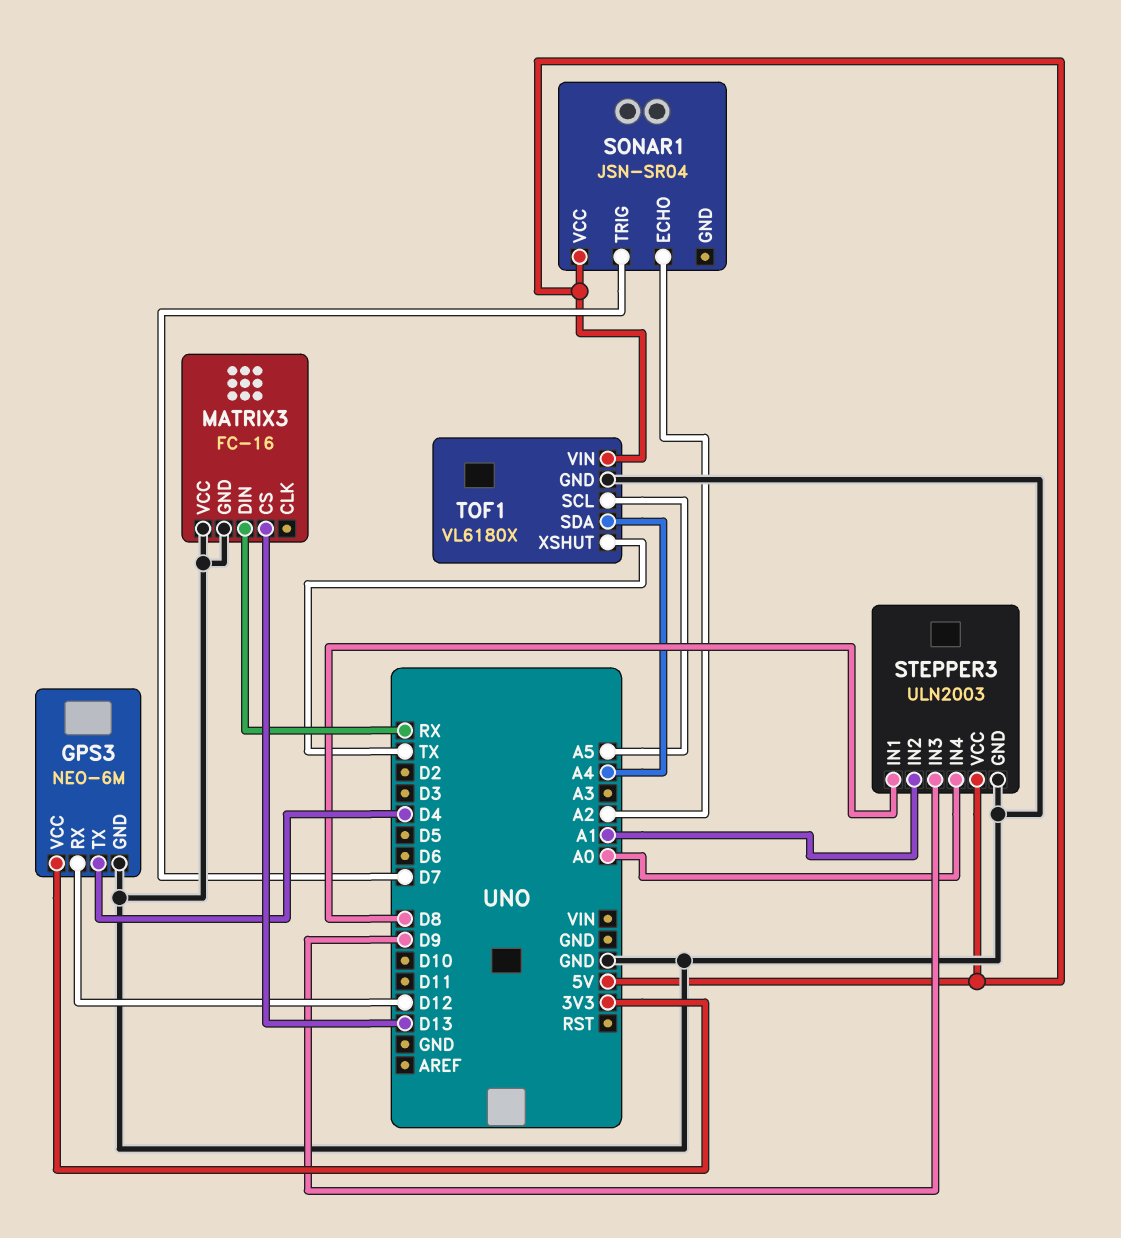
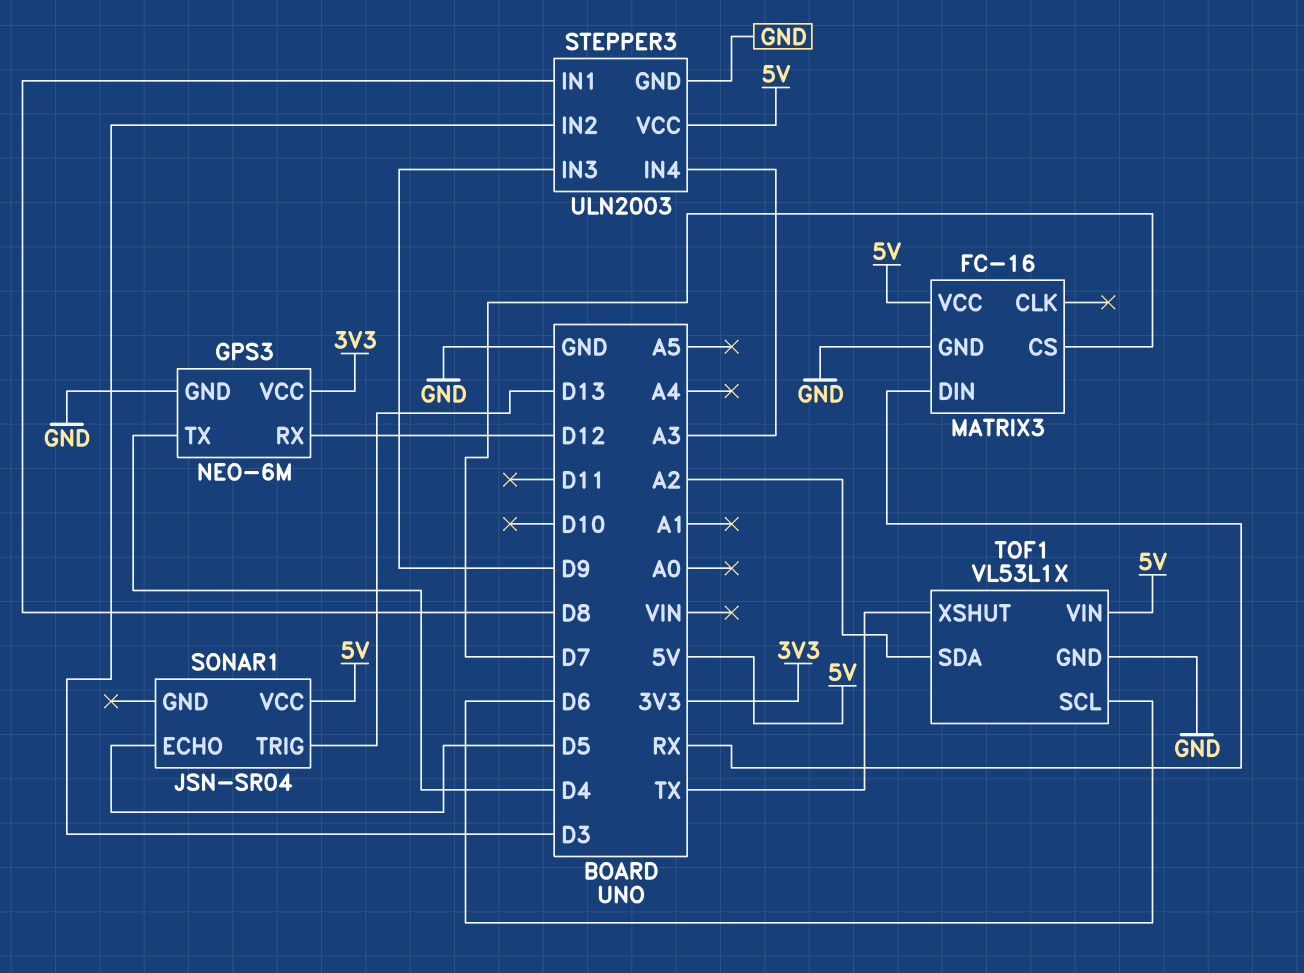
MATRIX3 pin CS: D13 -> D7
MATRIX3 pin VCC: GND -> 5V
SONAR1 pin ECHO: A2 -> D5
SONAR1 pin TRIG: D7 -> D13
STEPPER3 pin IN2: A1 -> D3
STEPPER3 pin IN4: A0 -> A3
TOF1: VL6180X -> VL53L1X
TOF1 pin SCL: A5 -> D6
TOF1 pin SDA: A4 -> A2

